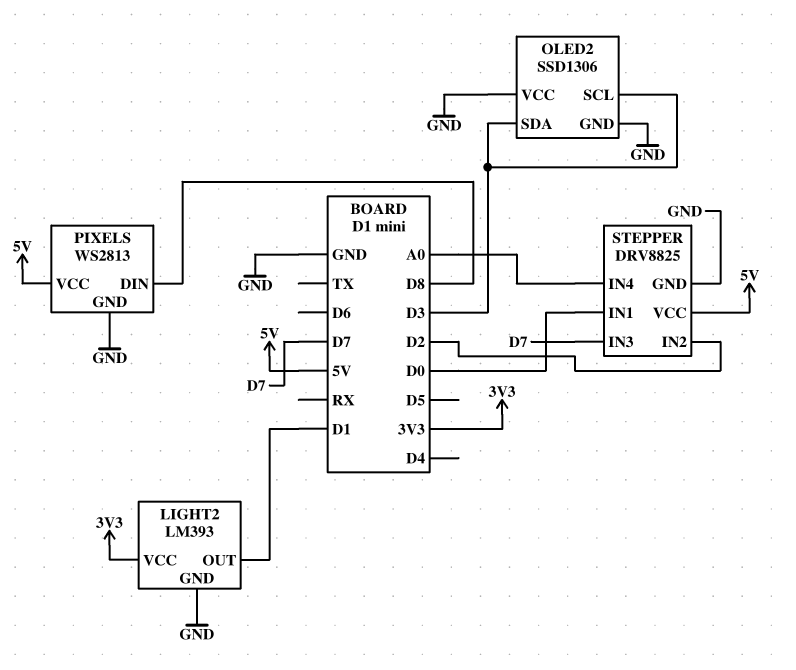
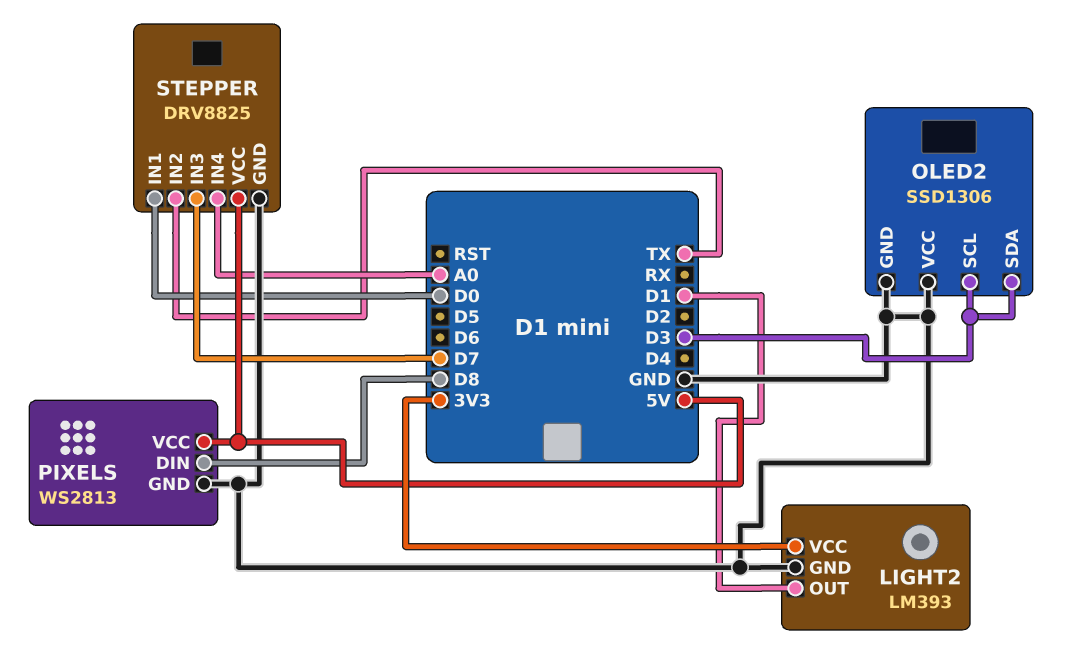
STEPPER pin IN2: D2 -> TX

